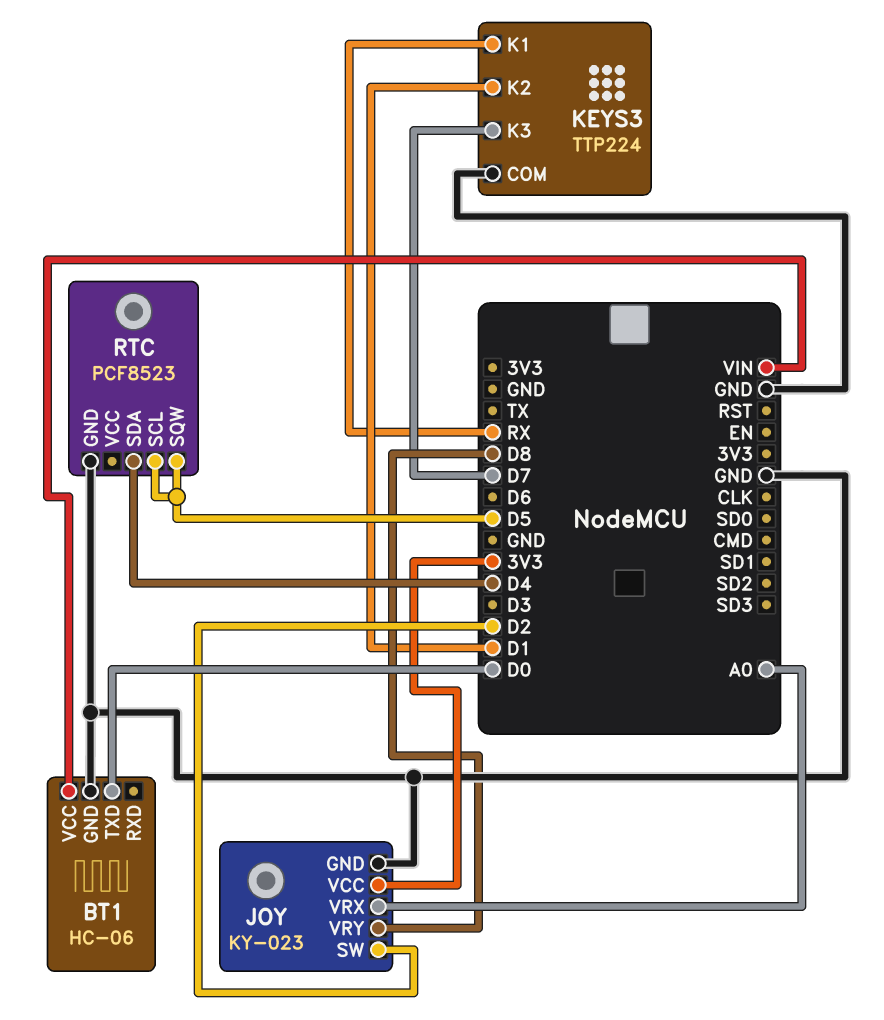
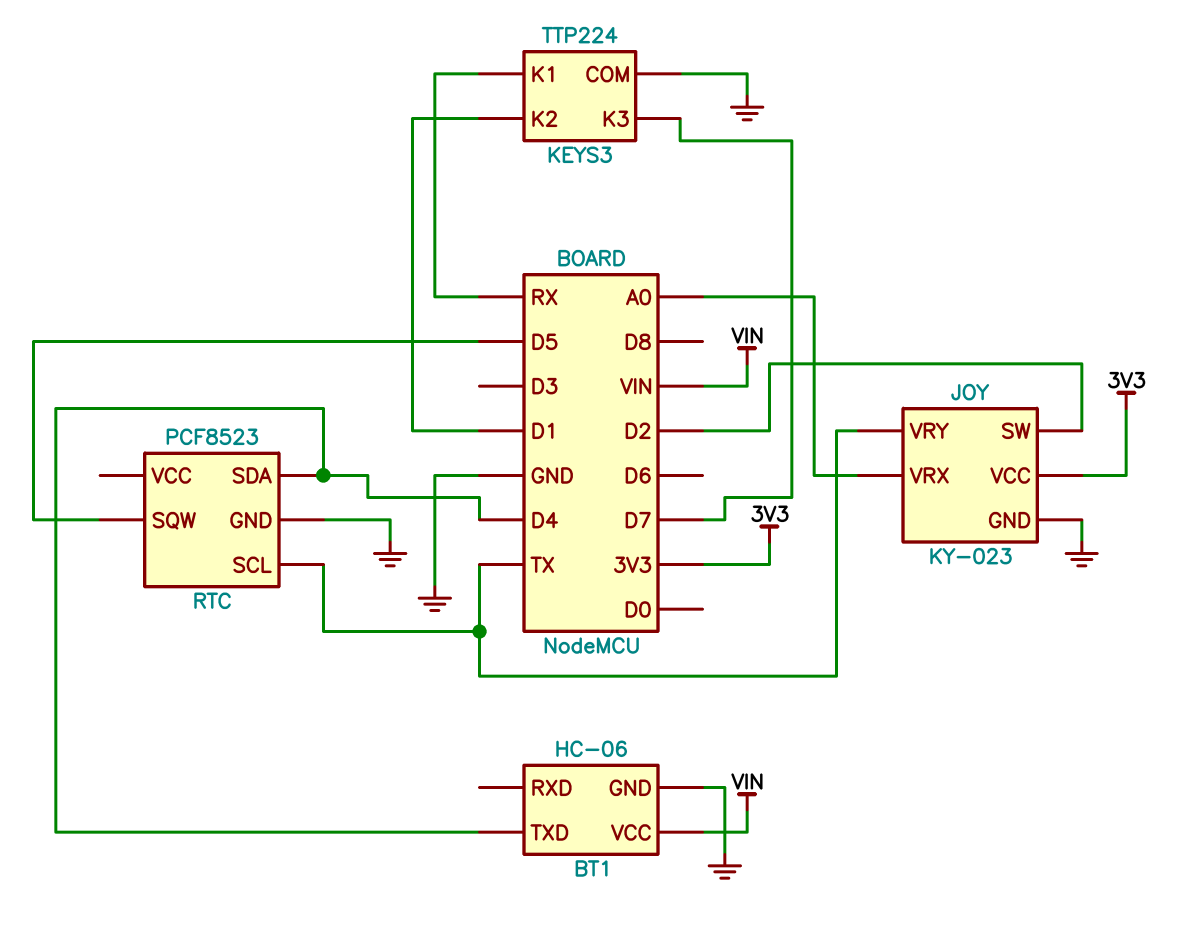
BT1 pin TXD: D0 -> D4
JOY pin VRY: D8 -> TX
RTC pin SCL: D5 -> TX

